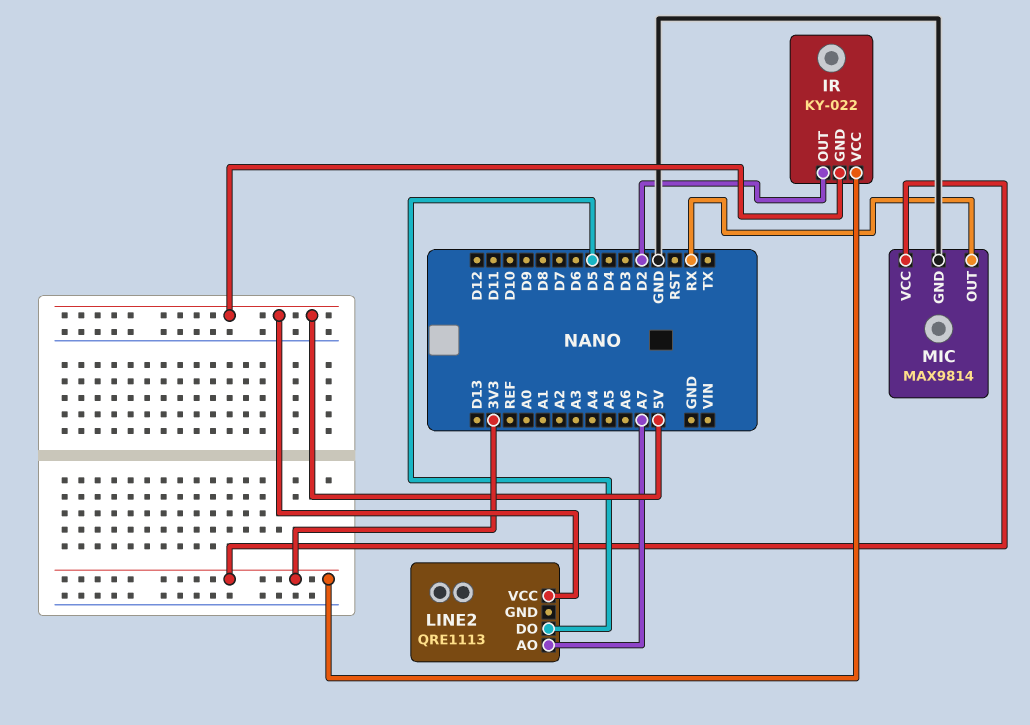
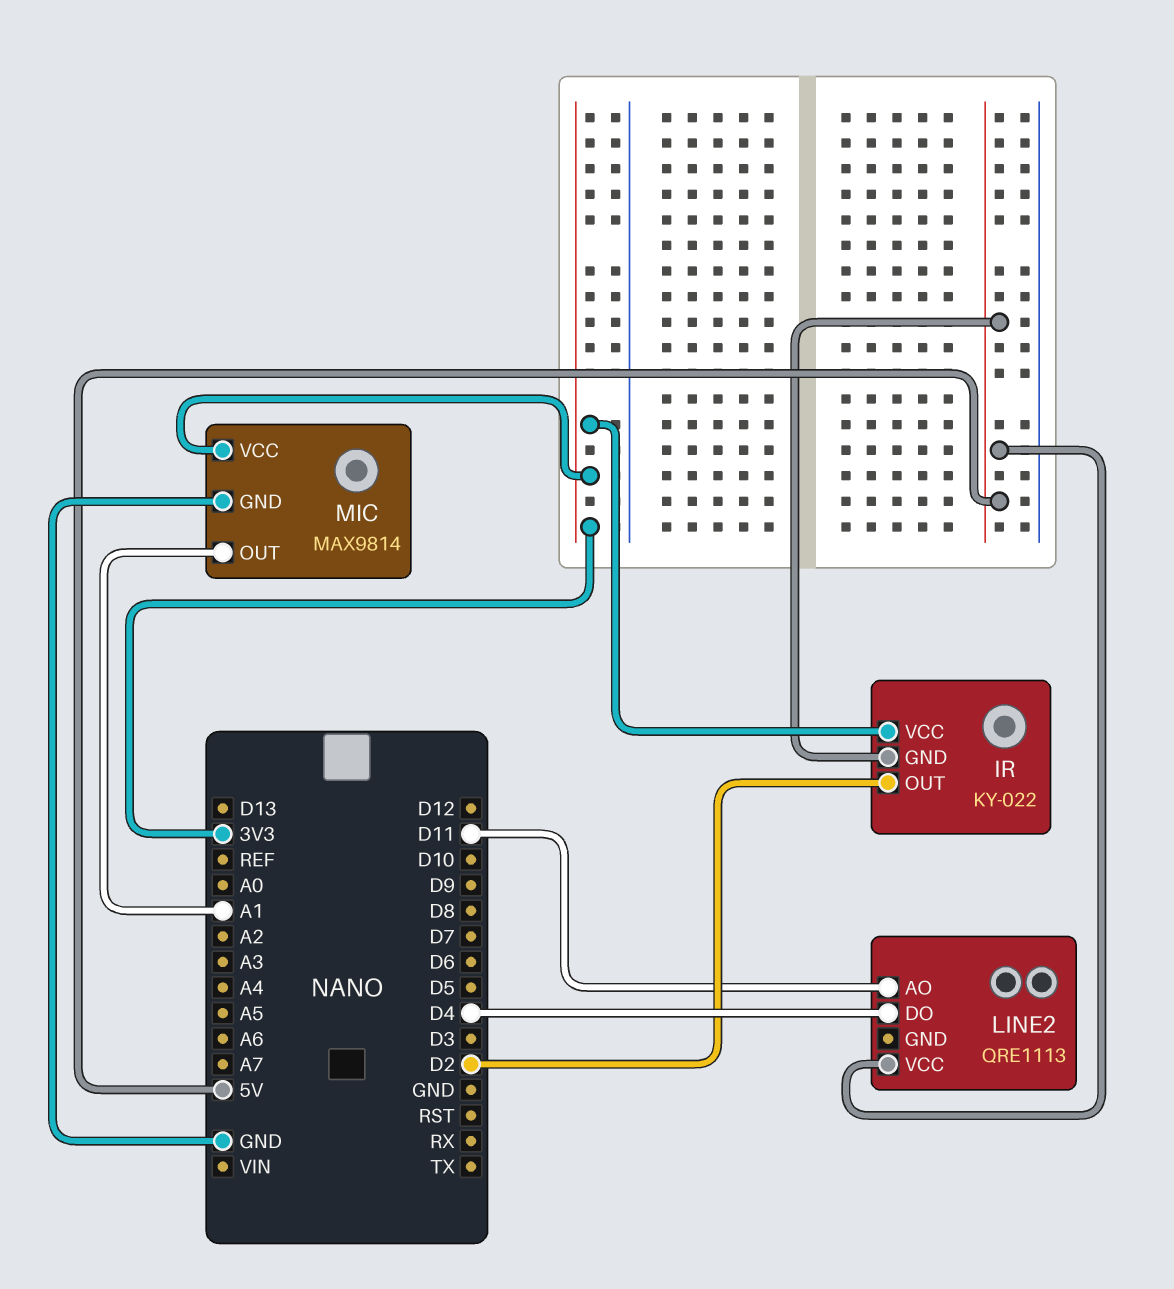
LINE2 pin AO: A7 -> D11
LINE2 pin DO: D5 -> D4
MIC pin OUT: RX -> A1

